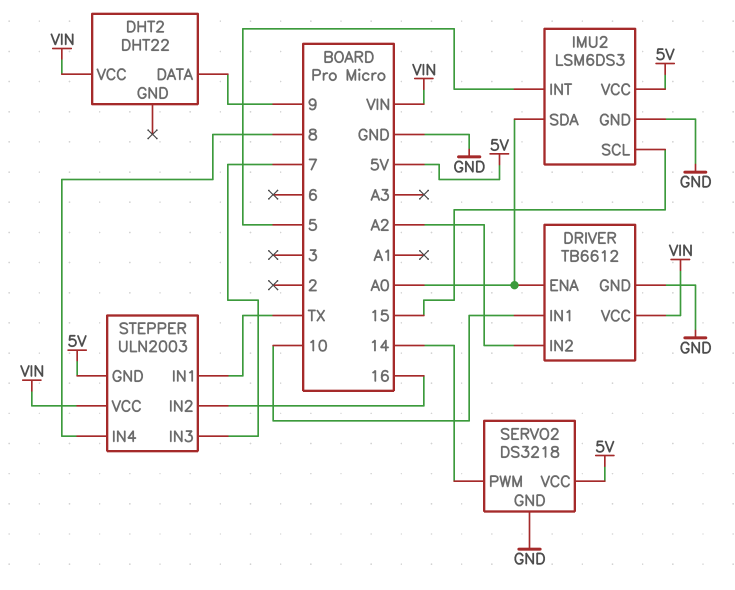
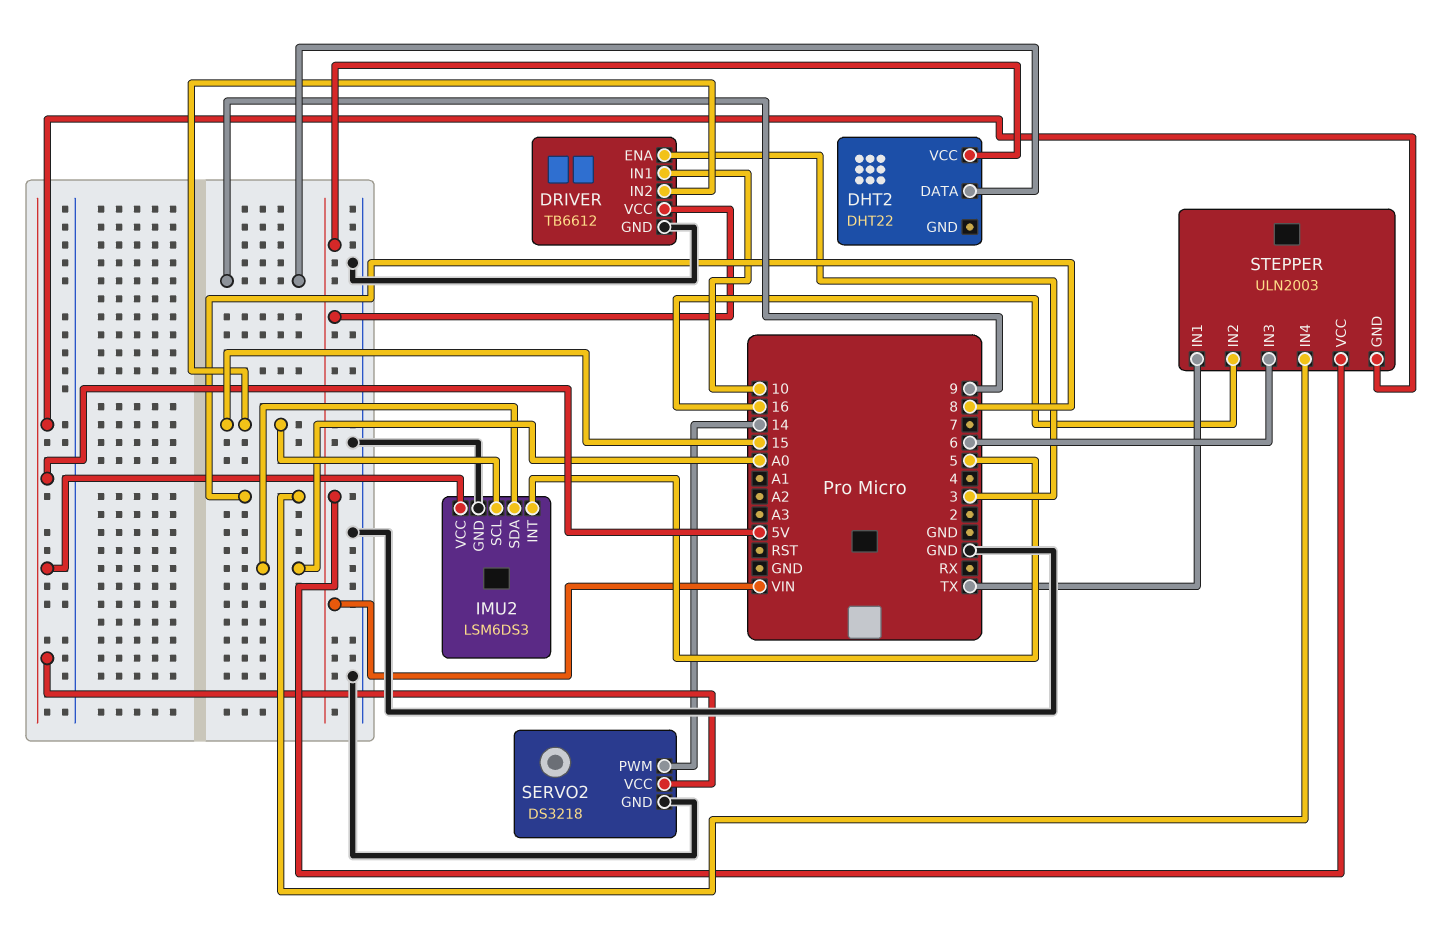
DRIVER pin ENA: A0 -> 3
DRIVER pin IN2: A2 -> 15
STEPPER pin IN3: 7 -> 6

